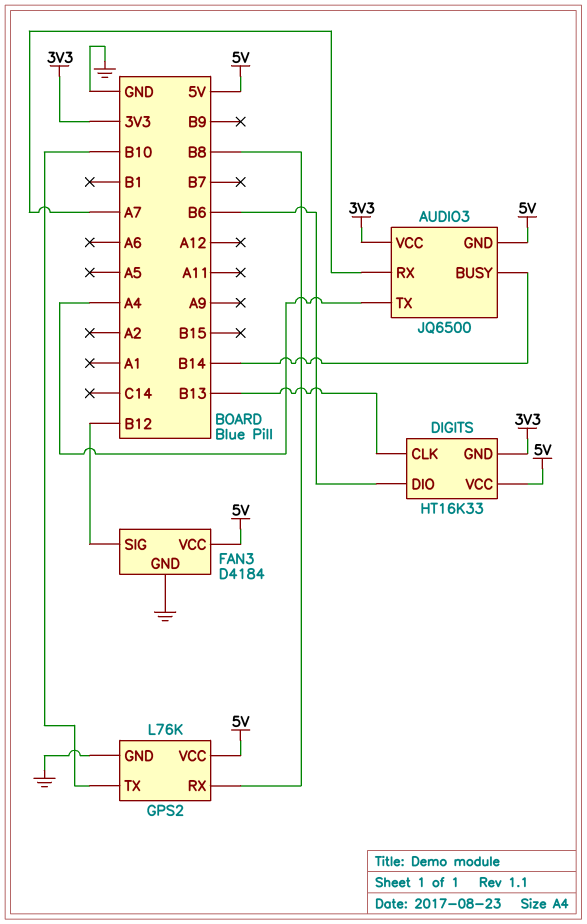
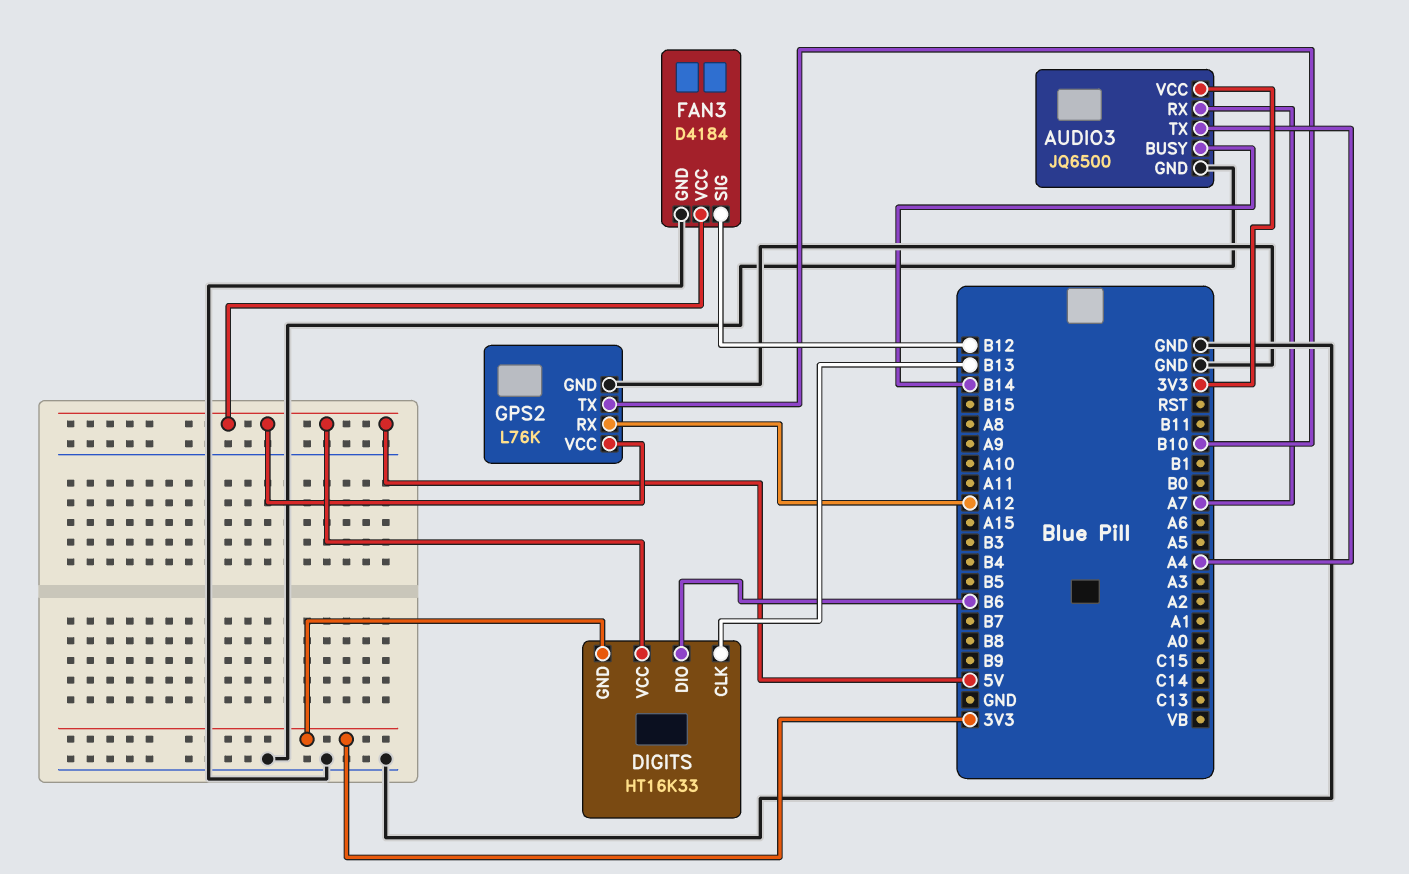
AUDIO3 pin GND: 5V -> GND
GPS2 pin RX: B8 -> A12

